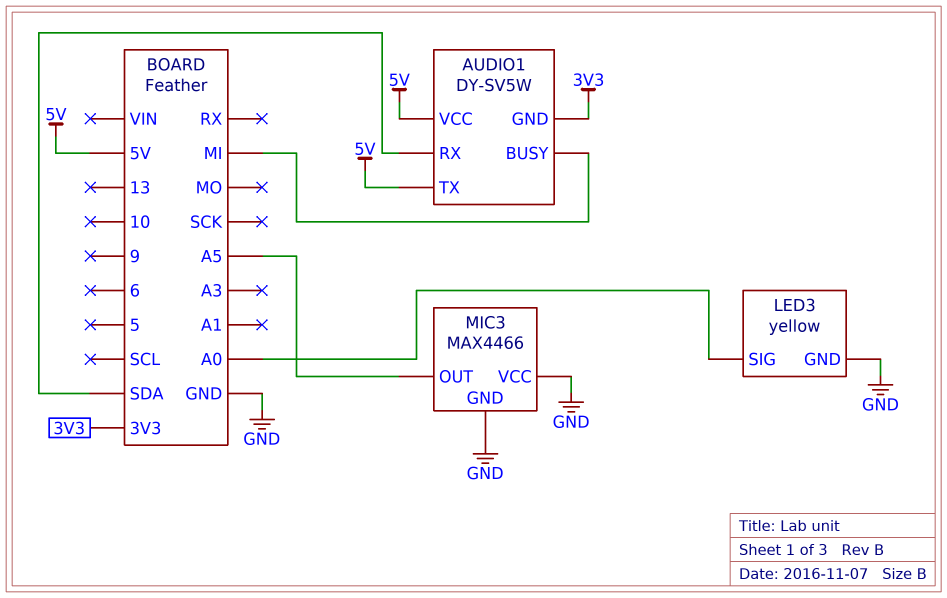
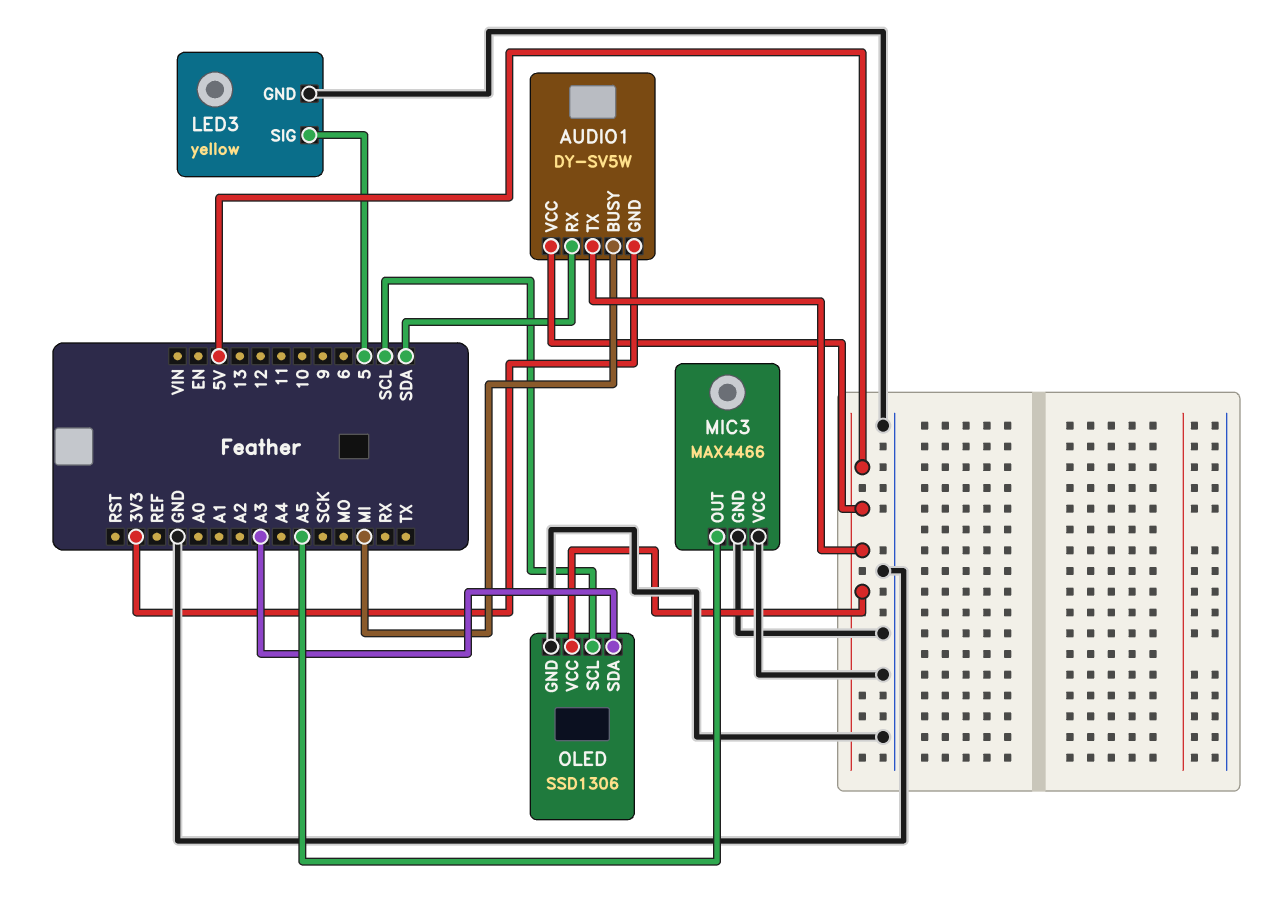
LED3 pin SIG: A0 -> 5
OLED: none -> SSD1306
OLED pin GND: none -> GND
OLED pin SCL: none -> SCL
OLED pin SDA: none -> A3
OLED pin VCC: none -> 5V

